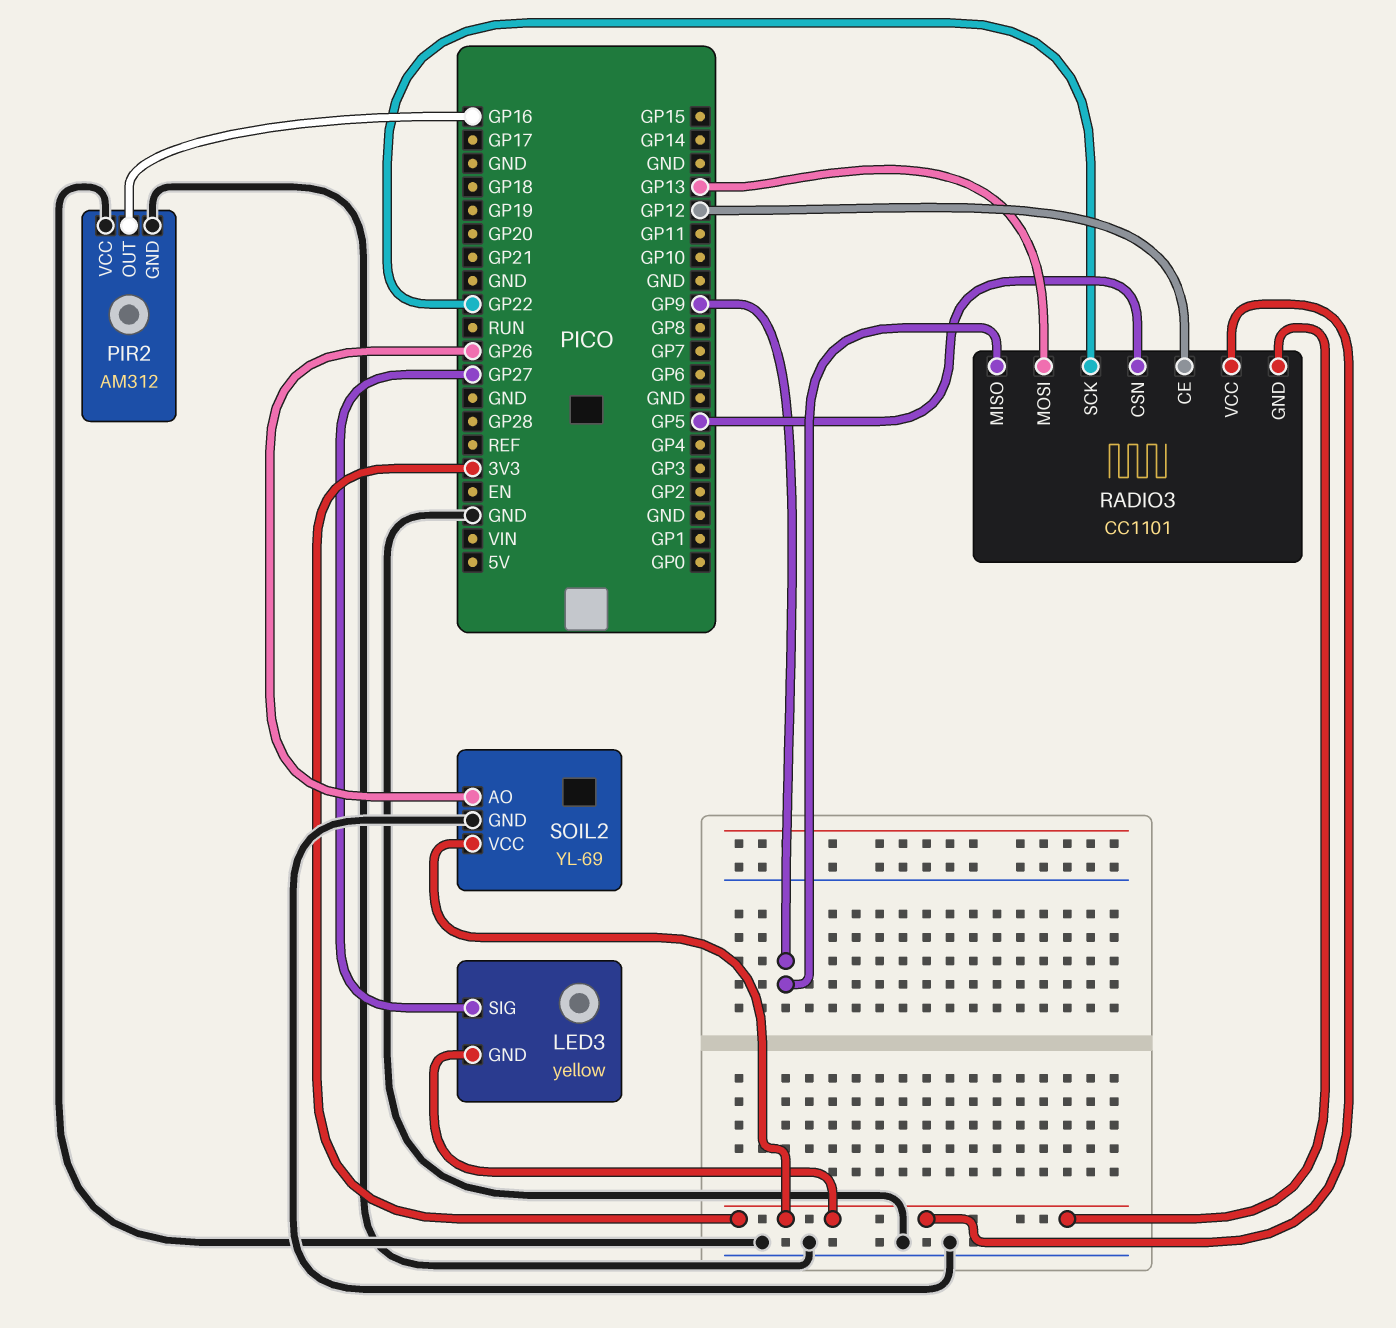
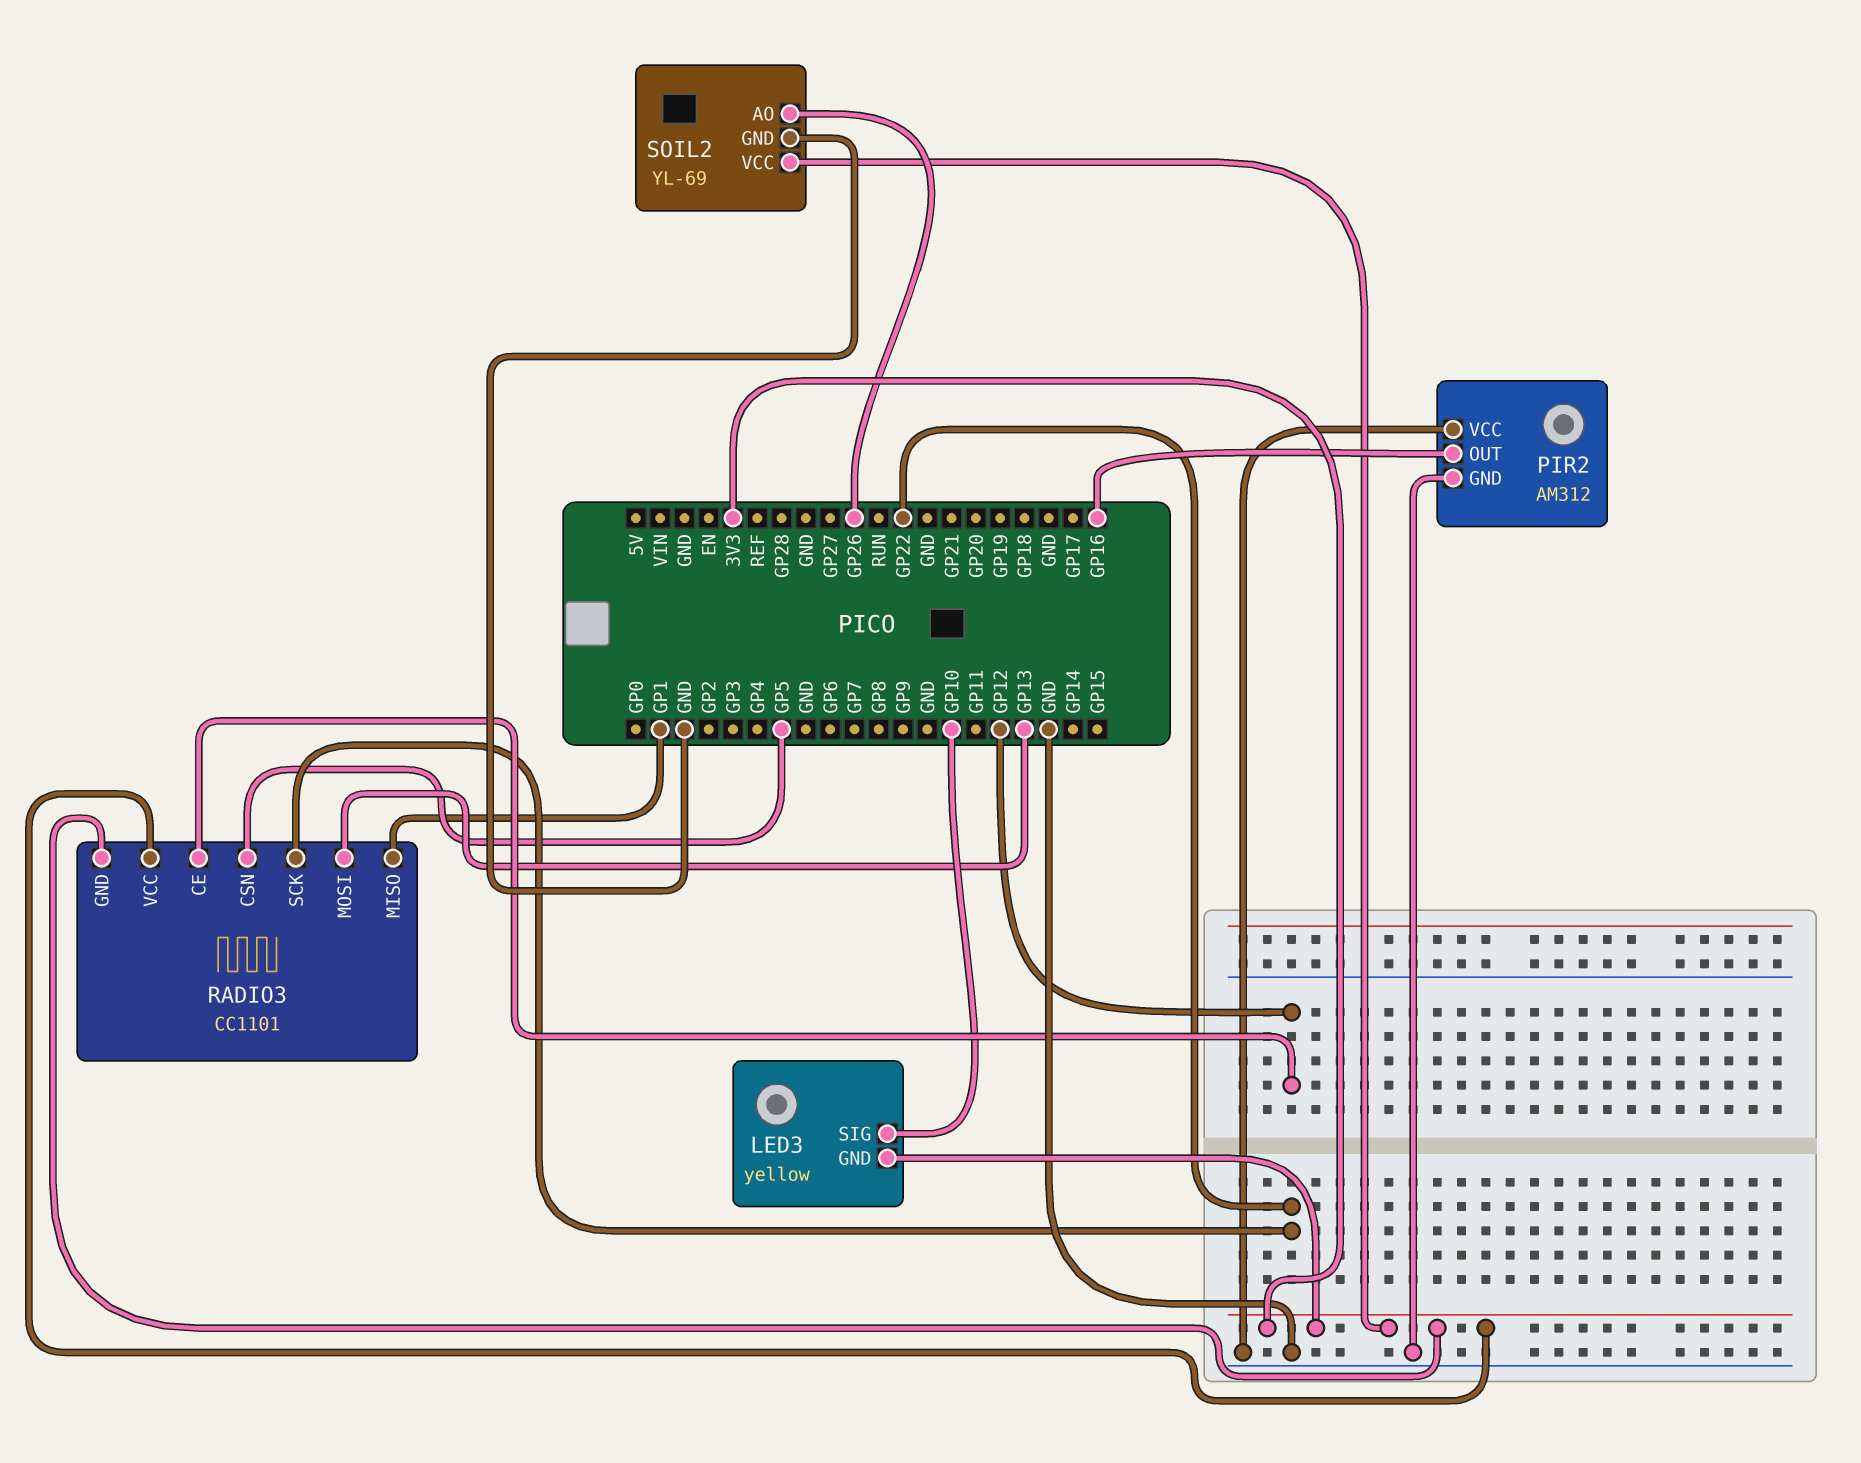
LED3 pin SIG: GP27 -> GP10
RADIO3 pin MISO: GP9 -> GP1

